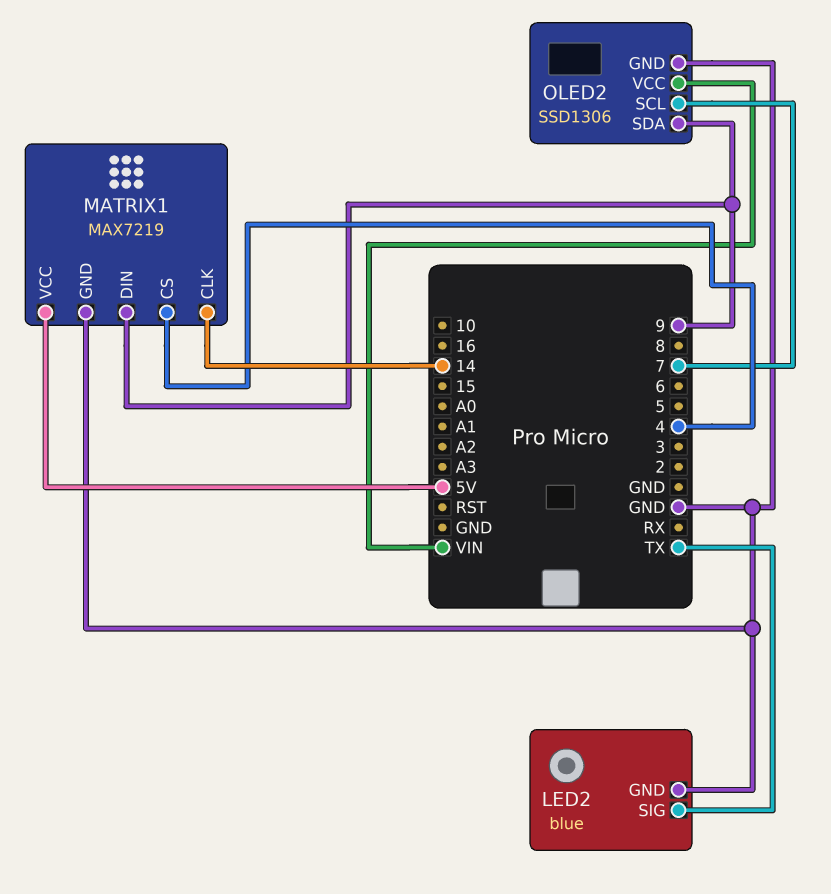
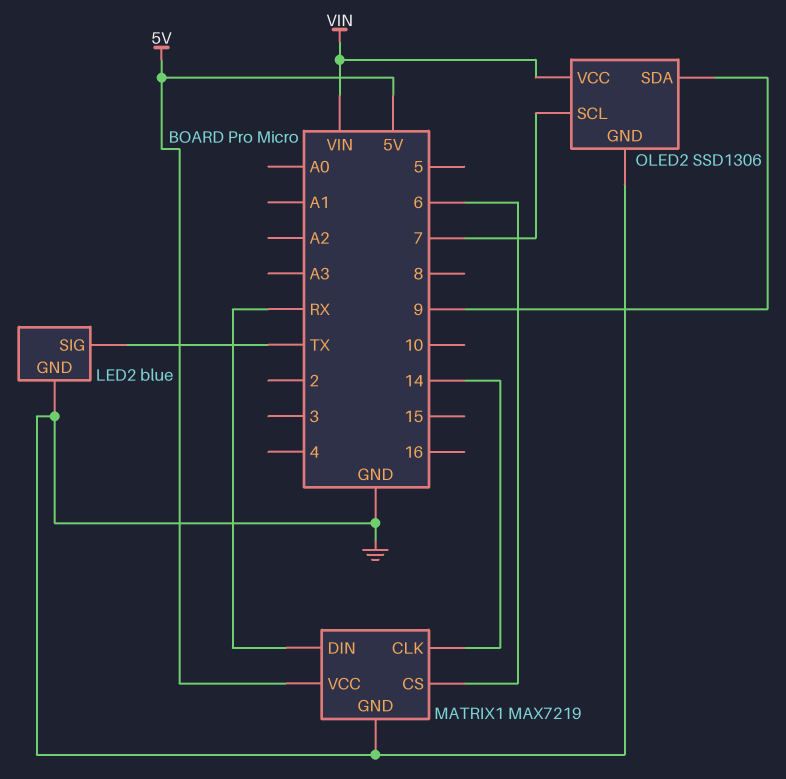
MATRIX1 pin CS: 4 -> 6
MATRIX1 pin DIN: 9 -> RX

